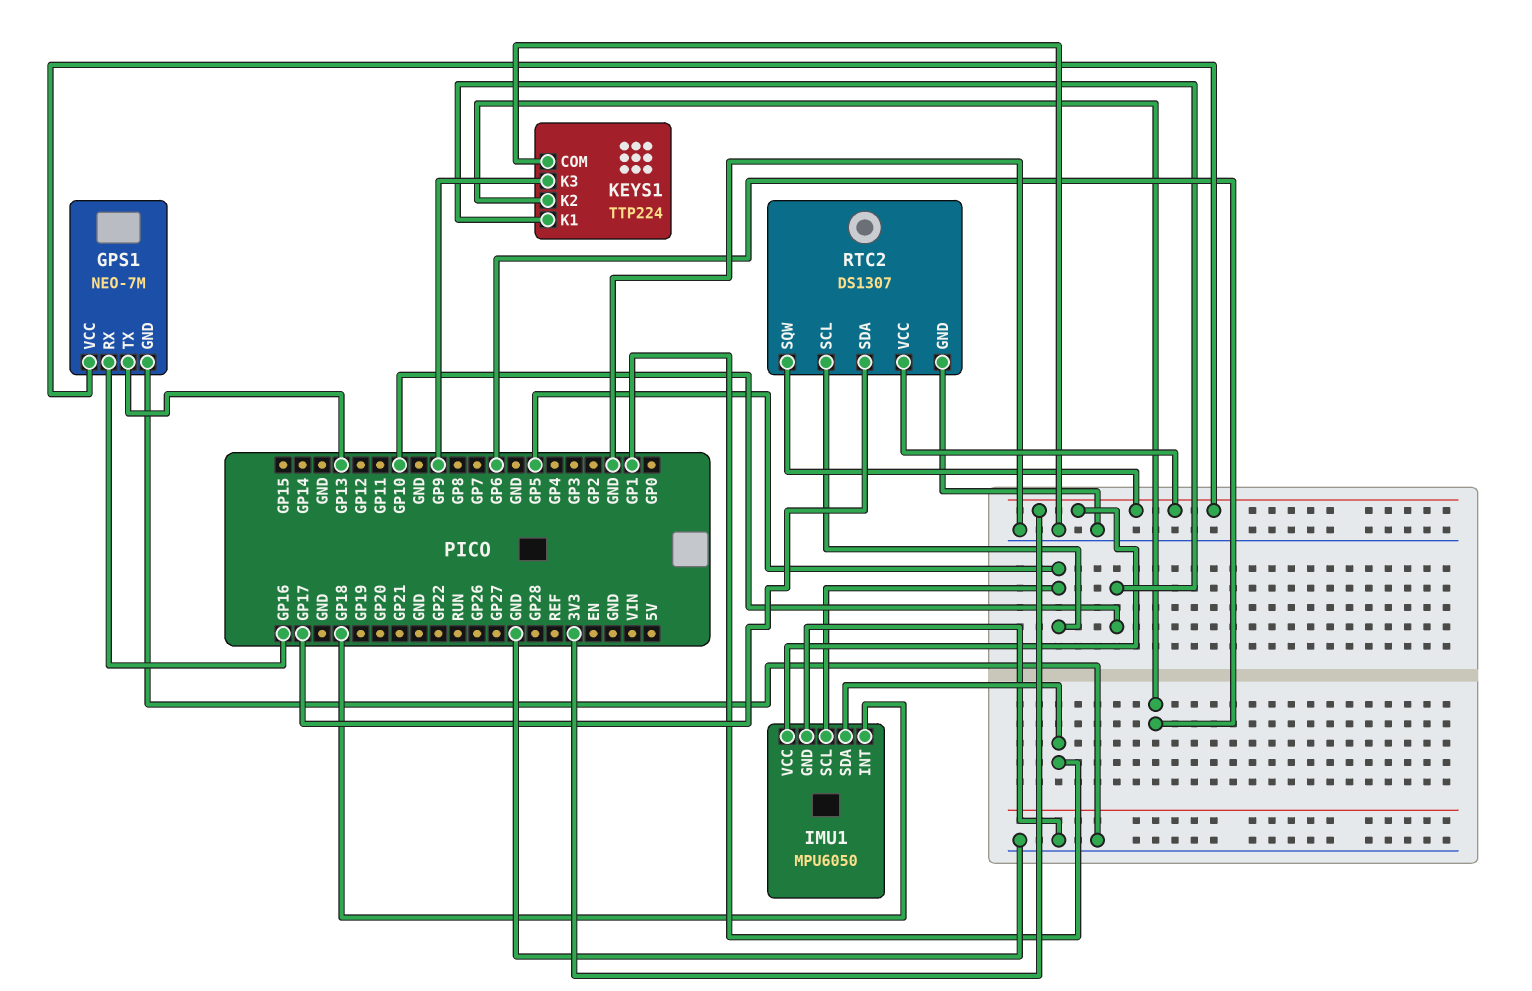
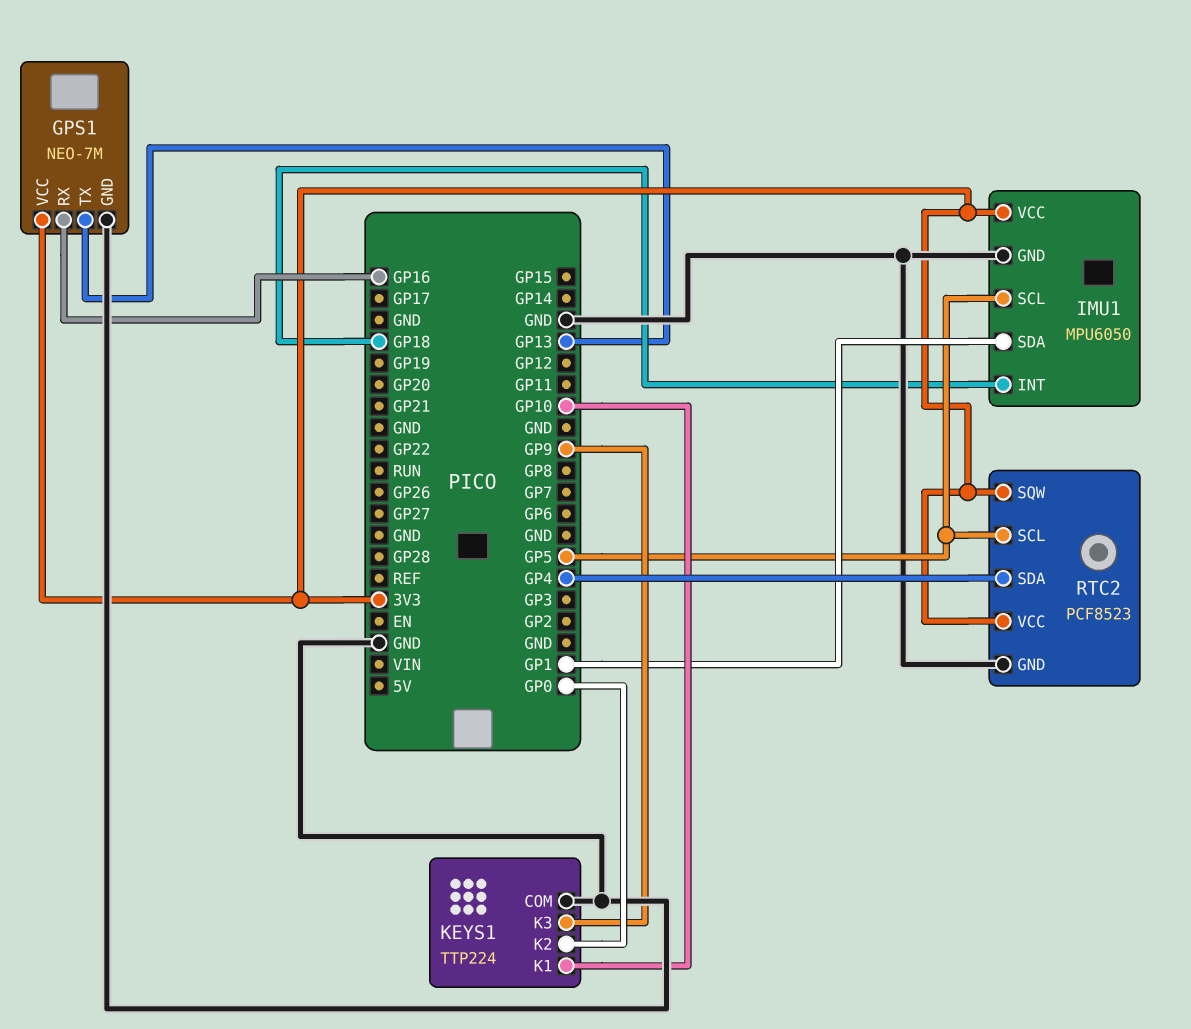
KEYS1 pin K2: GP6 -> GP0
RTC2: DS1307 -> PCF8523
RTC2 pin SDA: GP17 -> GP4

